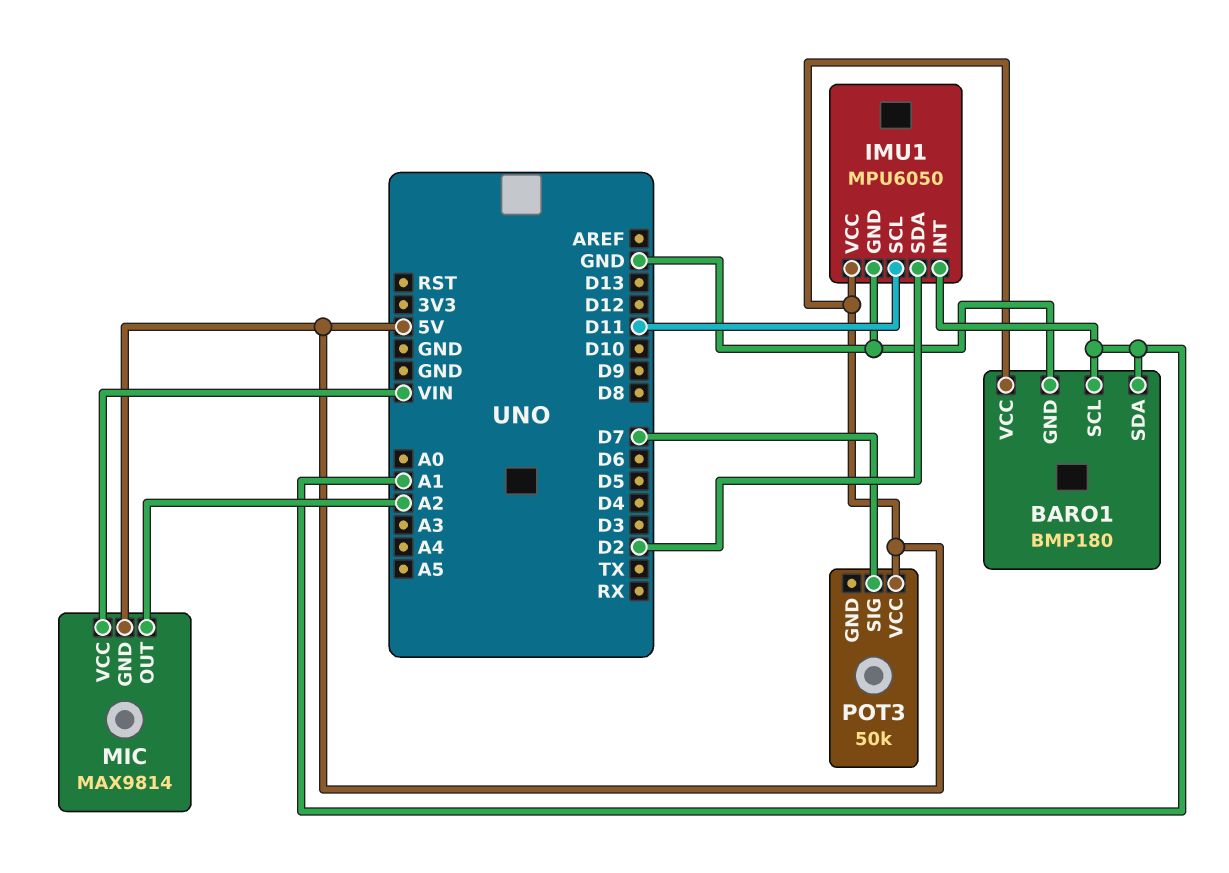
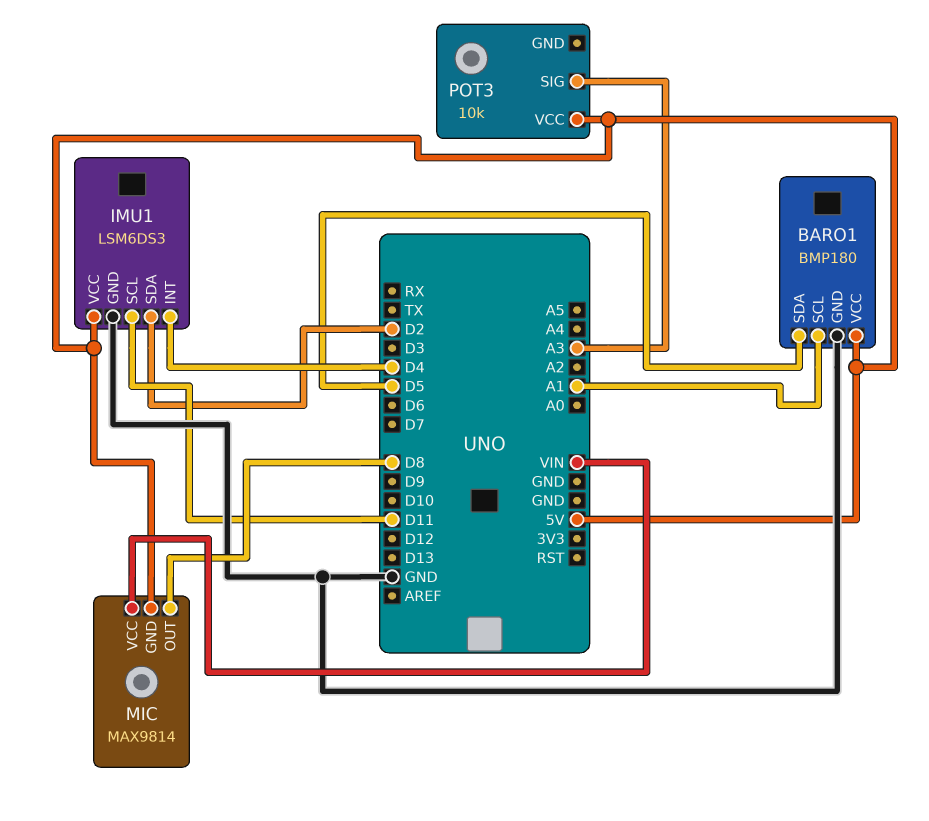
BARO1 pin SDA: A1 -> D5
IMU1: MPU6050 -> LSM6DS3
IMU1 pin INT: A1 -> D4
MIC pin OUT: A2 -> D8
POT3: 50k -> 10k
POT3 pin SIG: D7 -> A3

